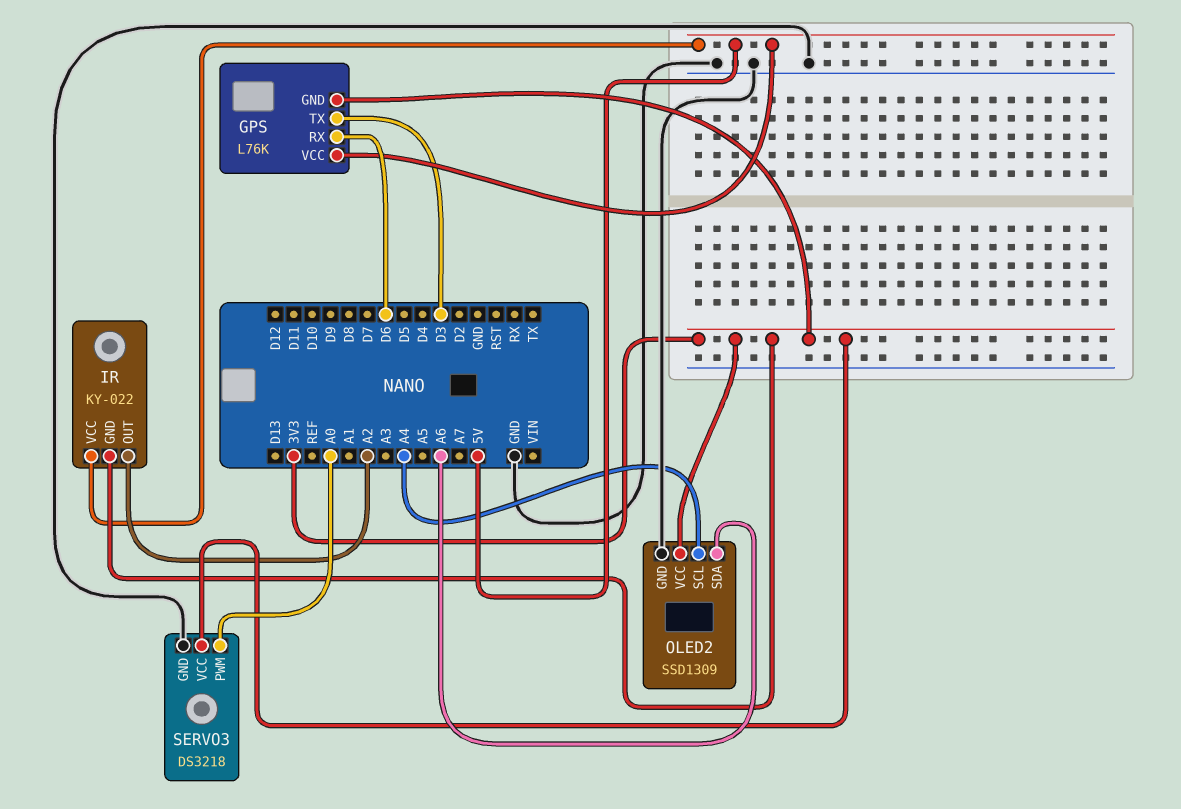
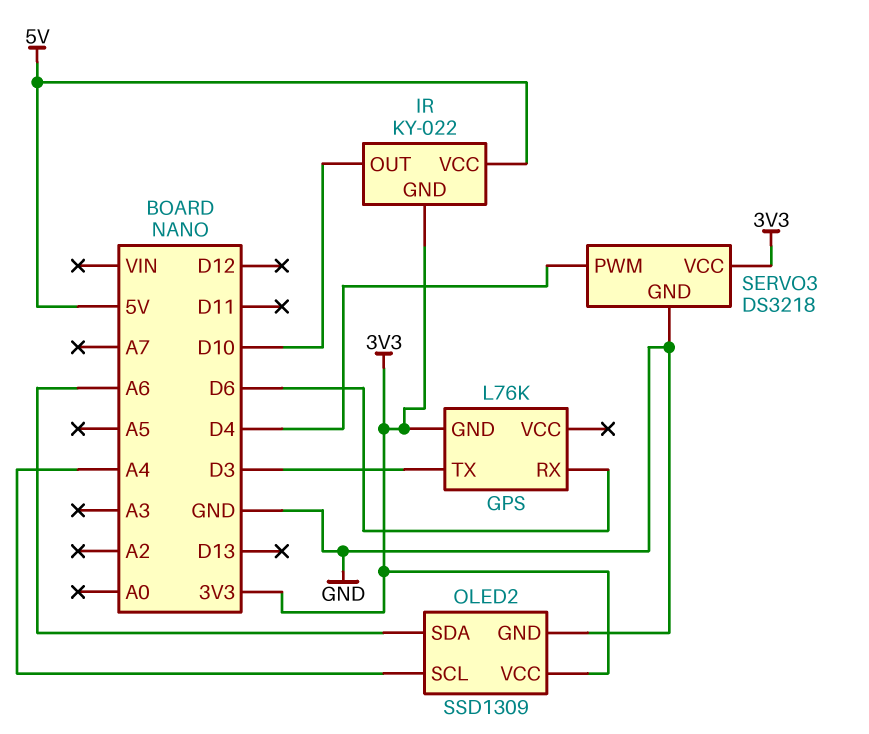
GPS pin VCC: 5V -> none
IR pin OUT: A2 -> D10
SERVO3 pin PWM: A0 -> D4

